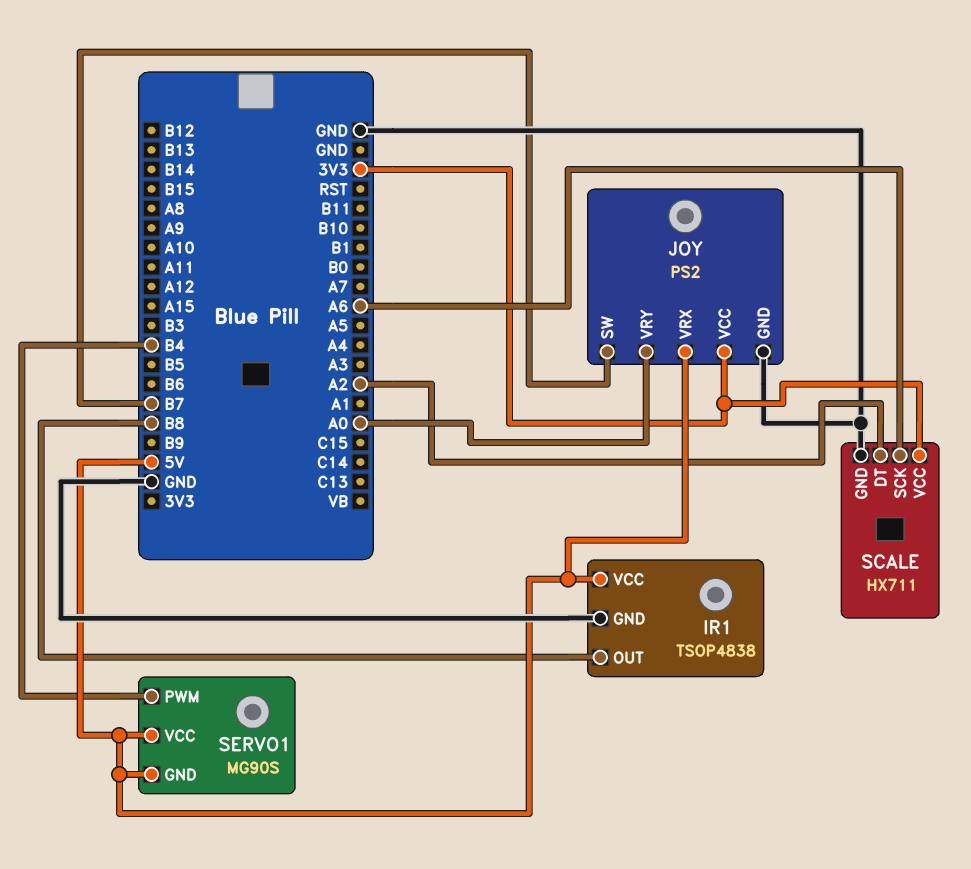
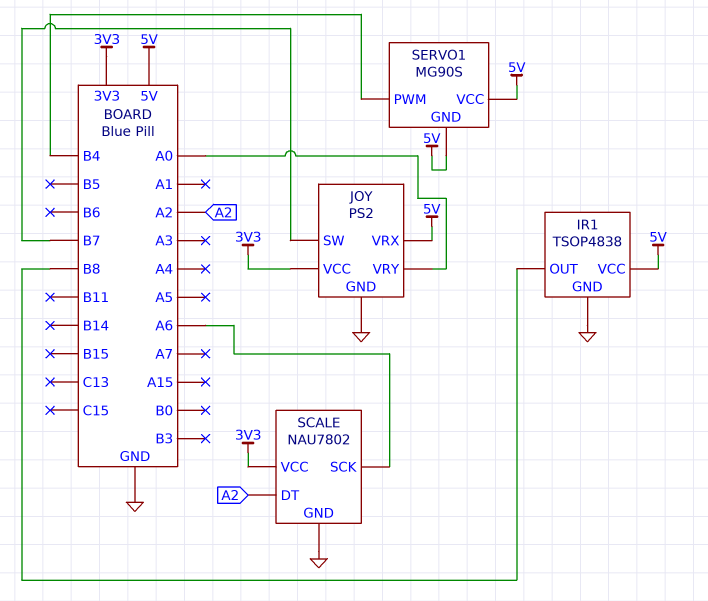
SCALE: HX711 -> NAU7802

